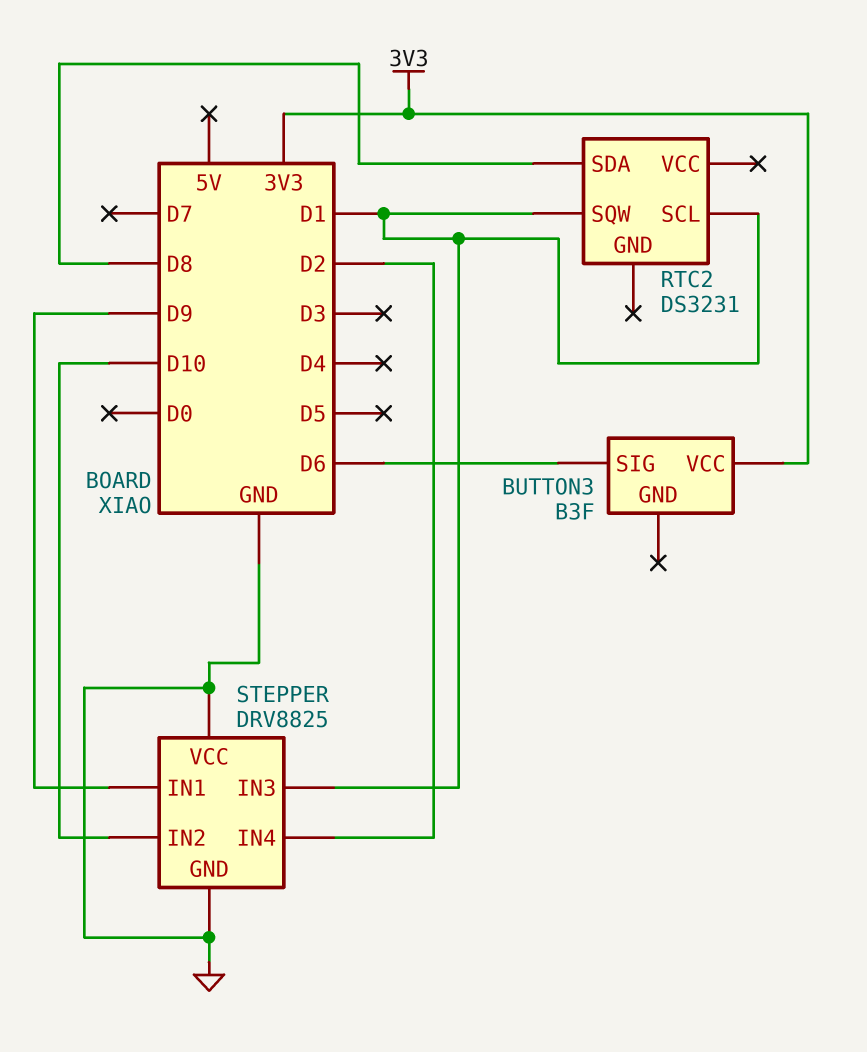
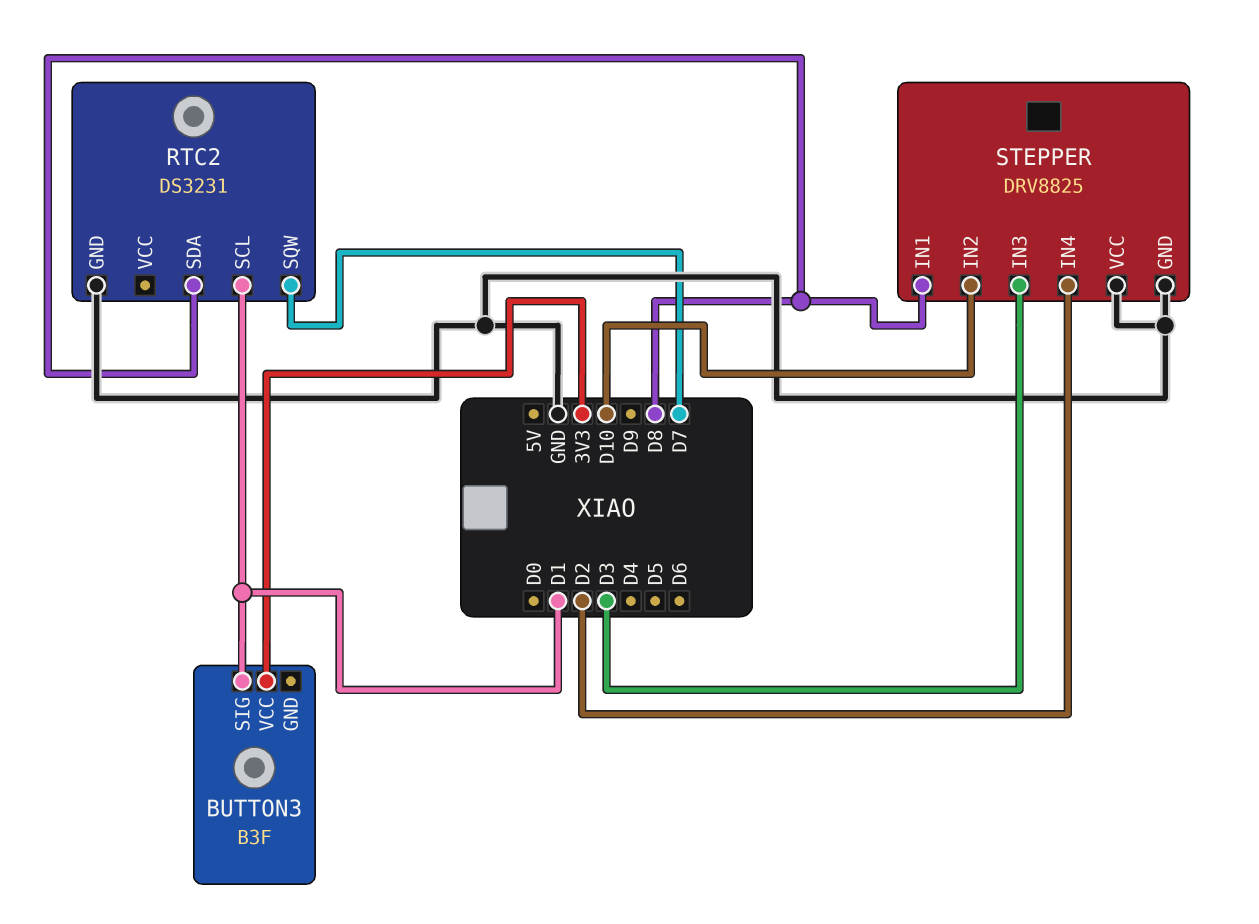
BUTTON3 pin SIG: D6 -> D1
RTC2 pin GND: none -> GND
RTC2 pin SQW: D1 -> D7
STEPPER pin IN1: D9 -> D8
STEPPER pin IN3: D1 -> D3

